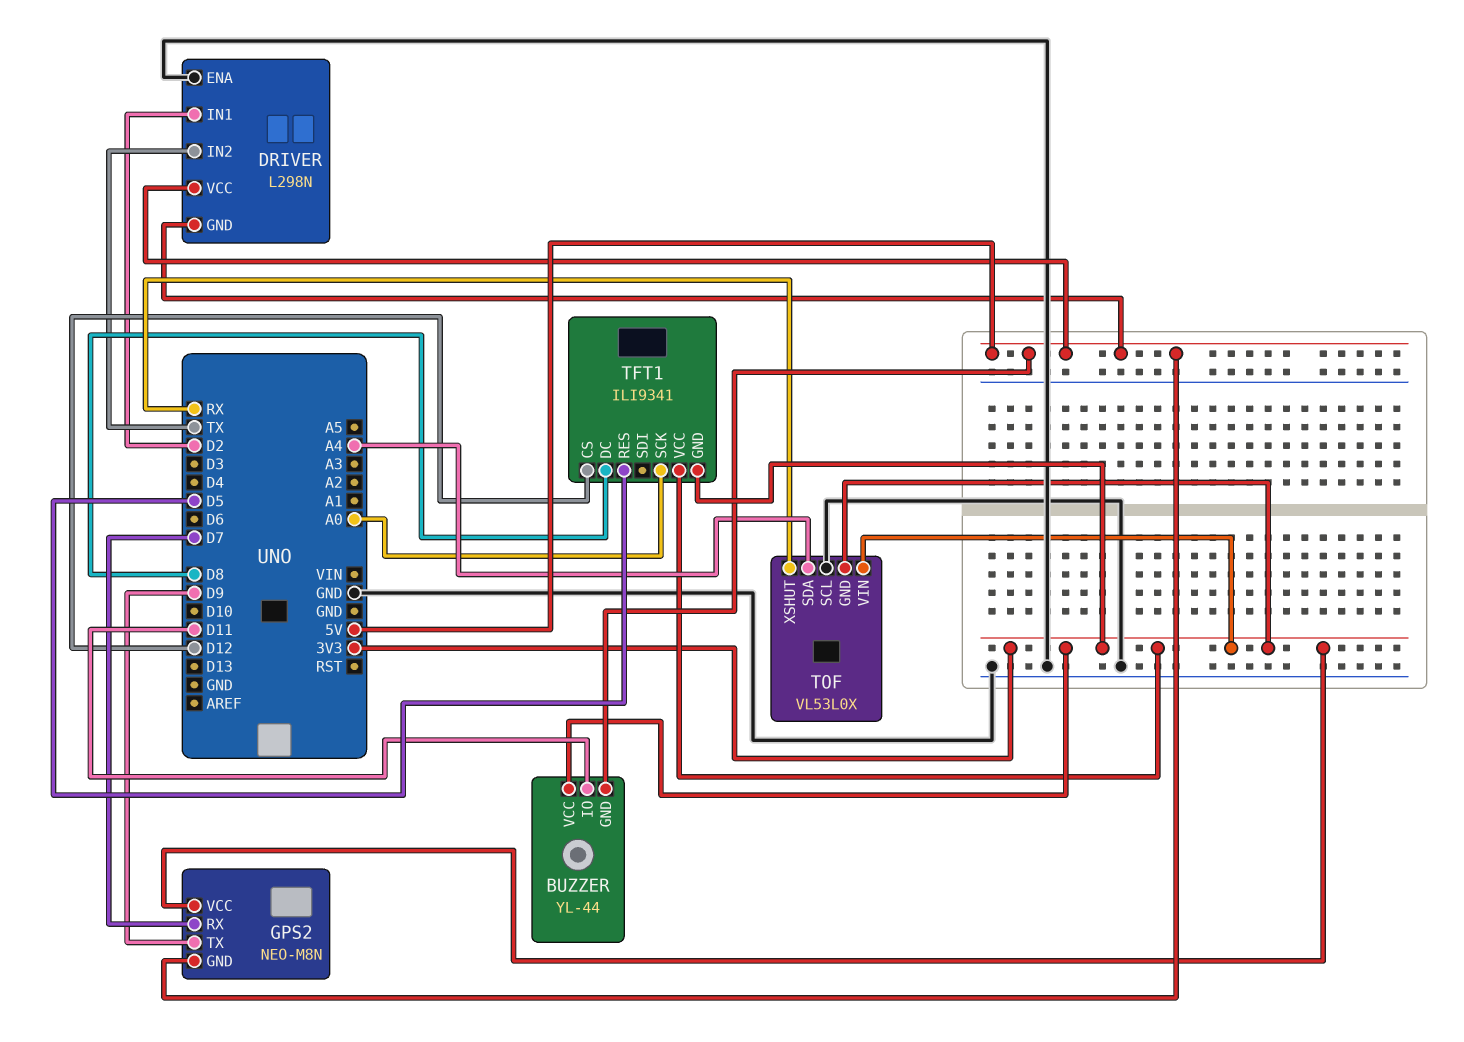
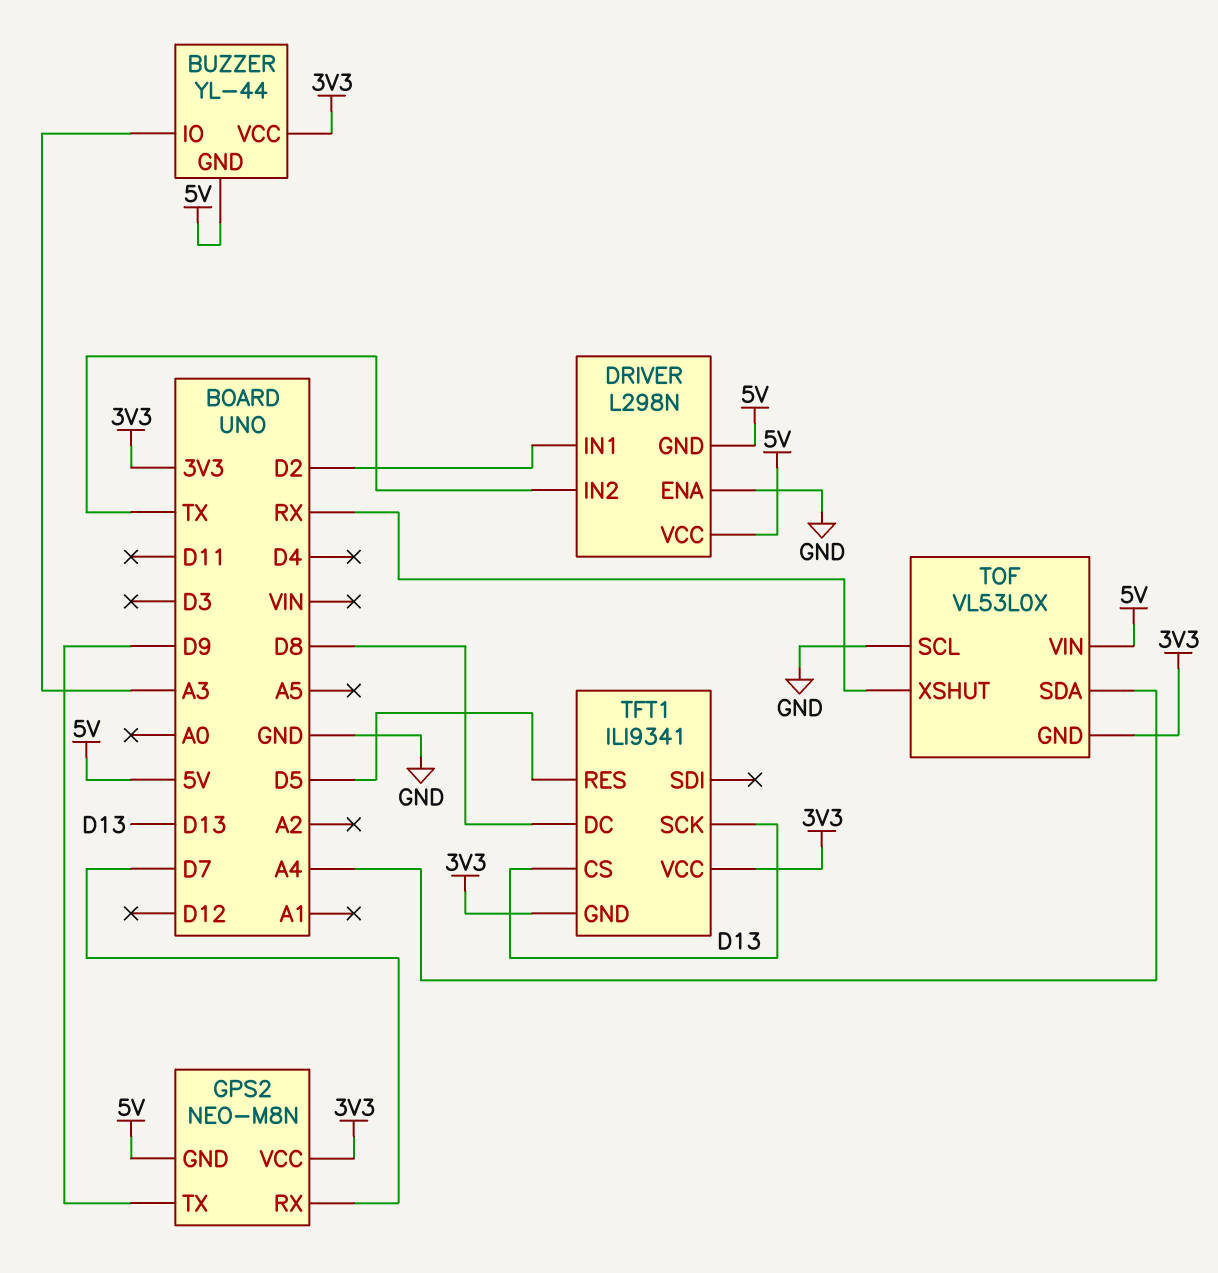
BUZZER pin IO: D11 -> A3
TFT1 pin CS: D12 -> D13
TFT1 pin SCK: A0 -> D13
TOF pin VIN: 3V3 -> 5V

